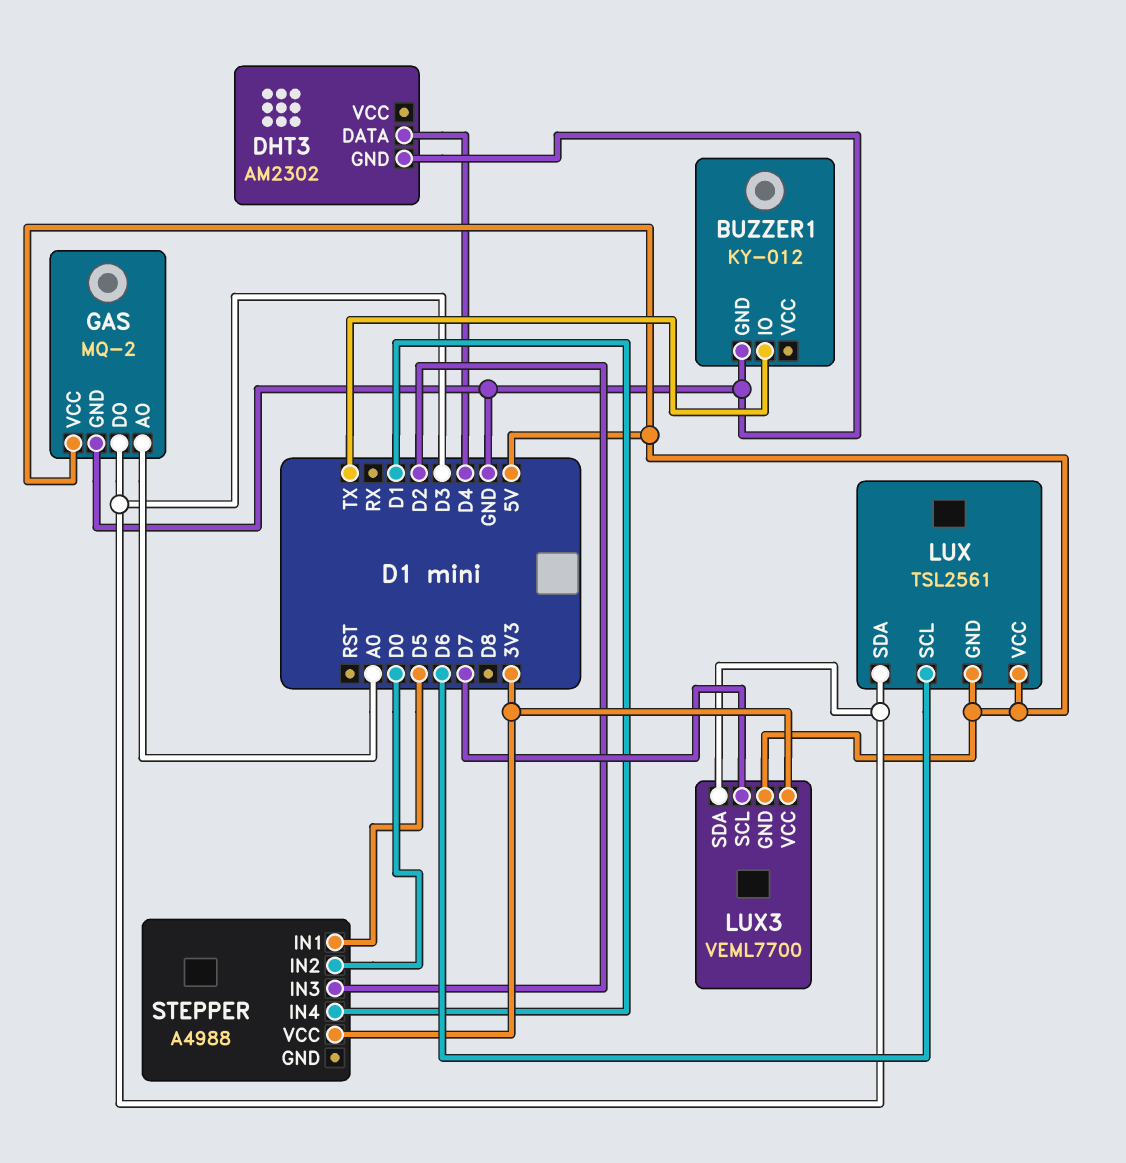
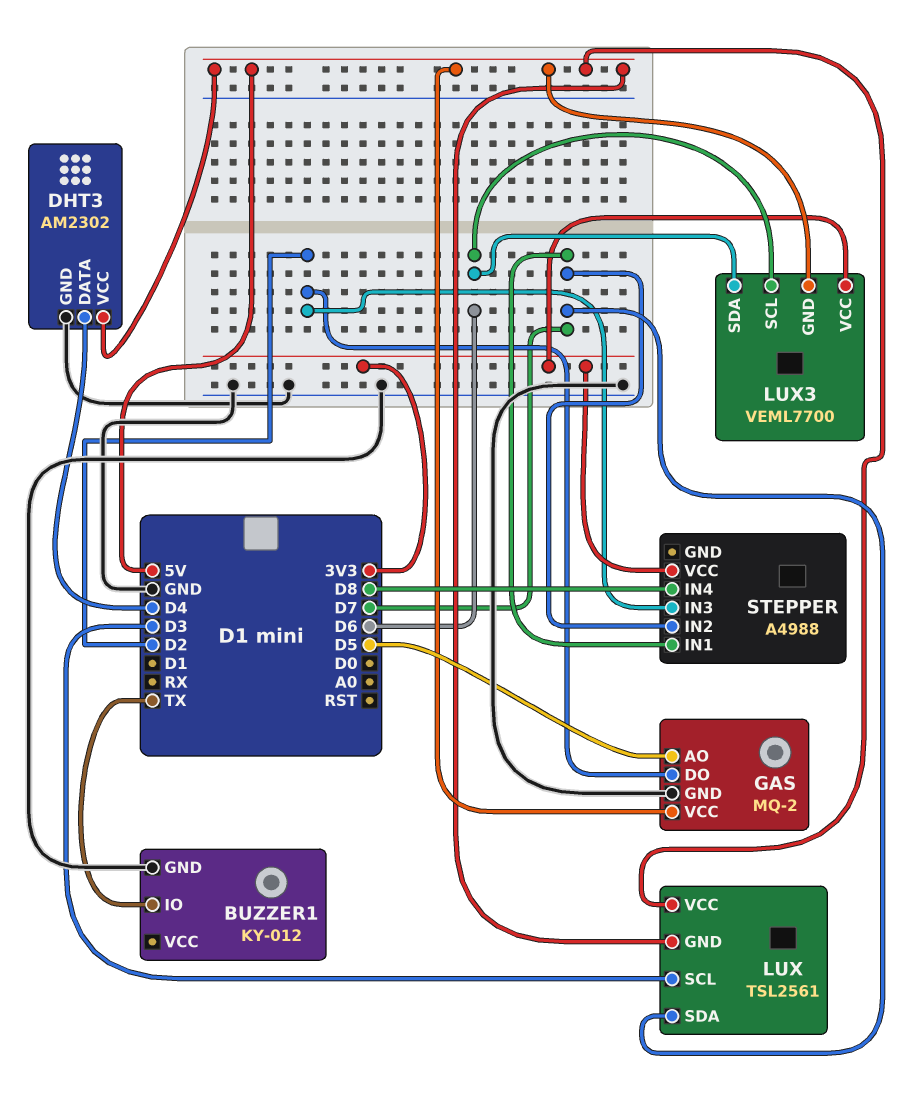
DHT3 pin VCC: none -> 5V
GAS pin AO: A0 -> D5
GAS pin DO: D3 -> D2
LUX pin SCL: D6 -> D3
LUX pin SDA: D3 -> D7
LUX3 pin SCL: D7 -> D6
LUX3 pin SDA: D3 -> D6
STEPPER pin IN1: D5 -> D7
STEPPER pin IN2: D0 -> D7
STEPPER pin IN4: D1 -> D8

